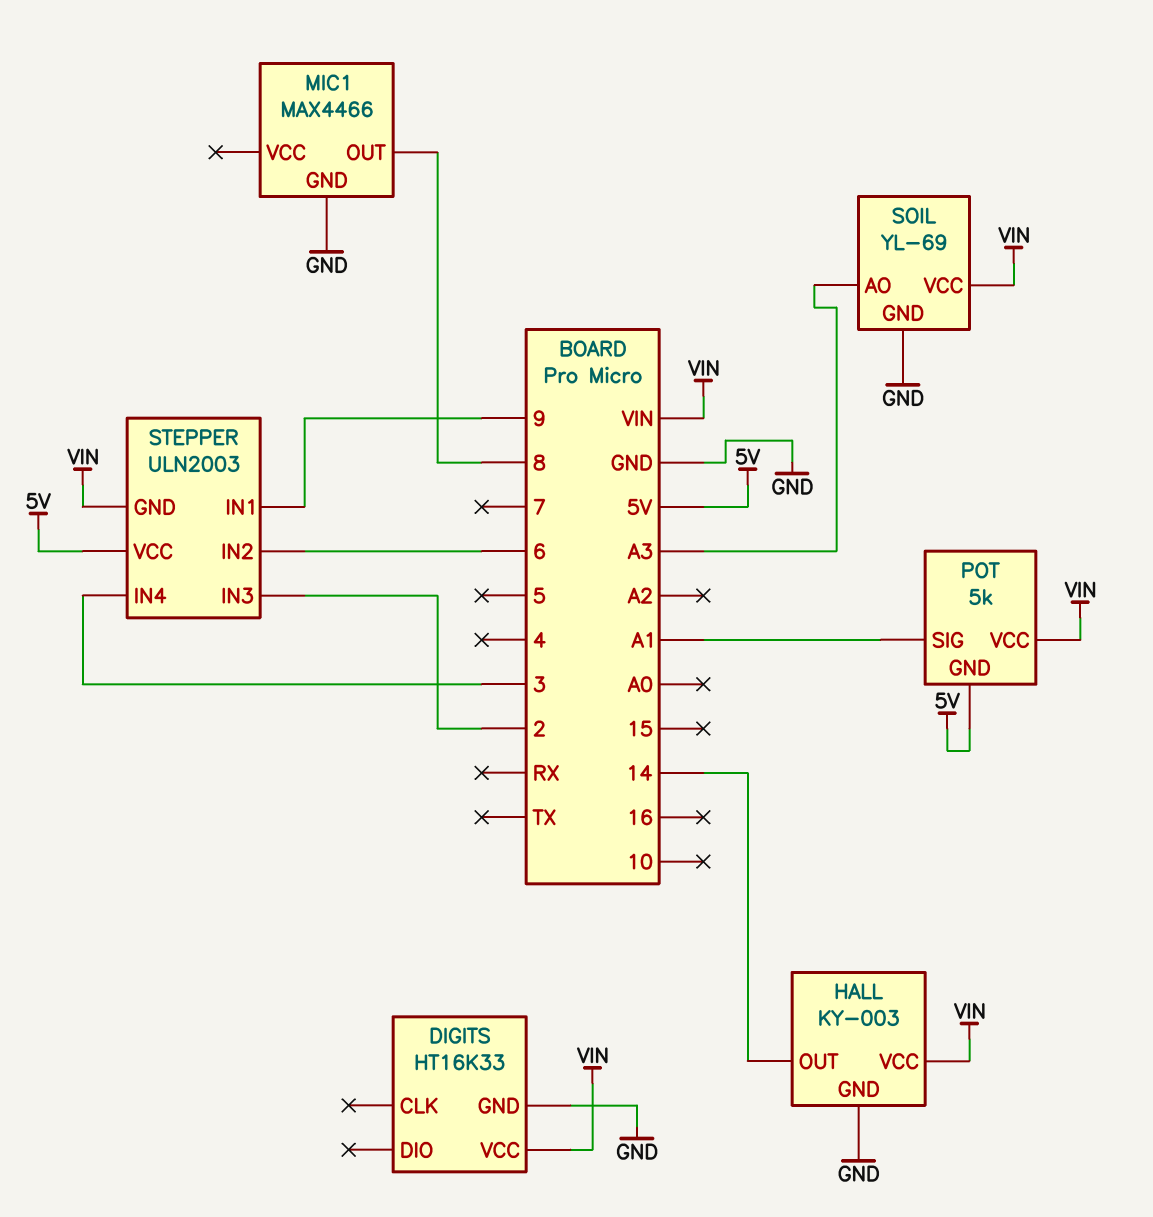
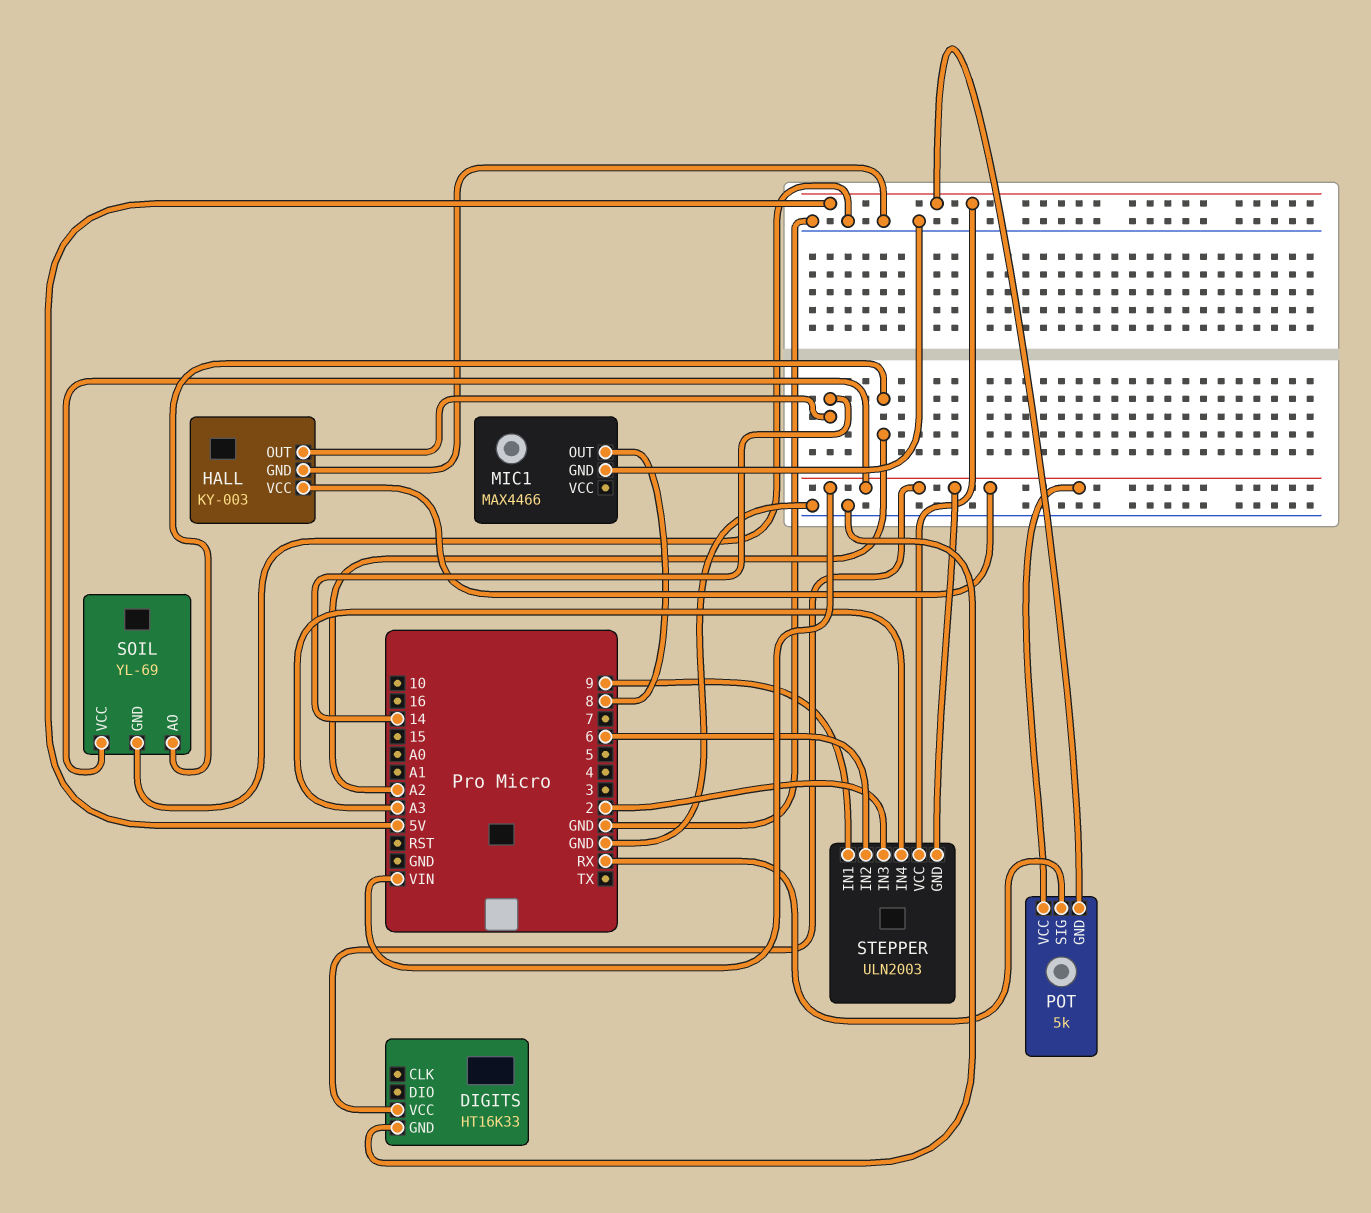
POT pin SIG: A1 -> RX
SOIL pin AO: A3 -> A2
STEPPER pin IN4: 3 -> A3

